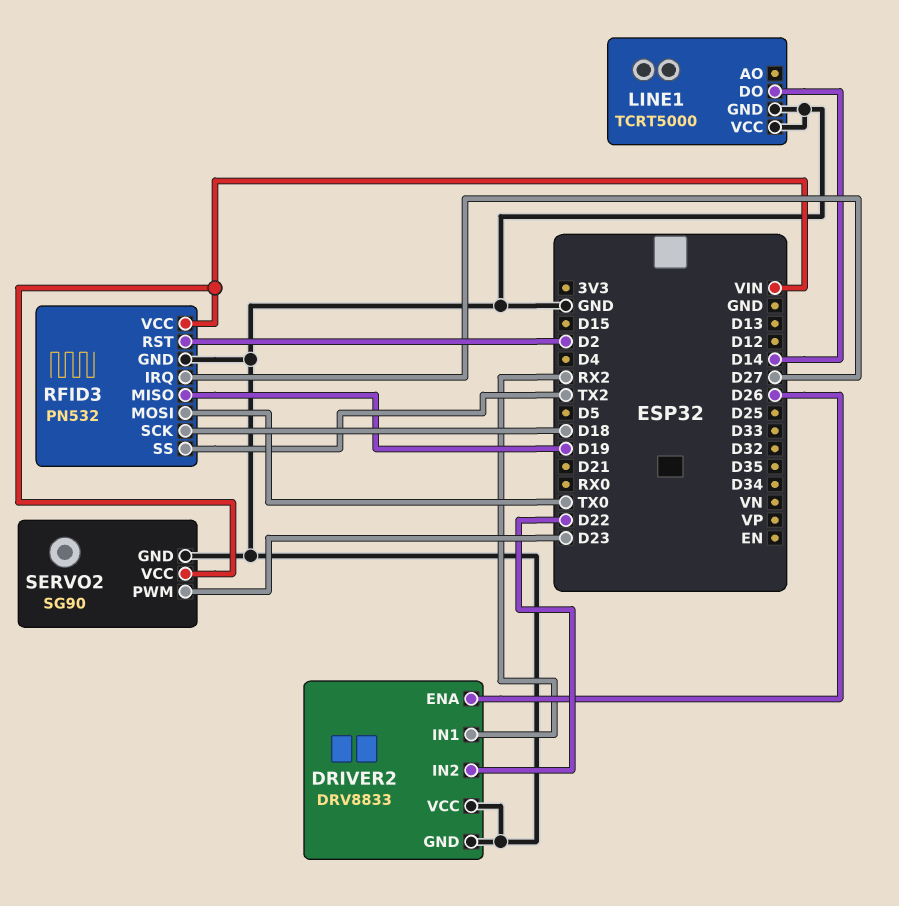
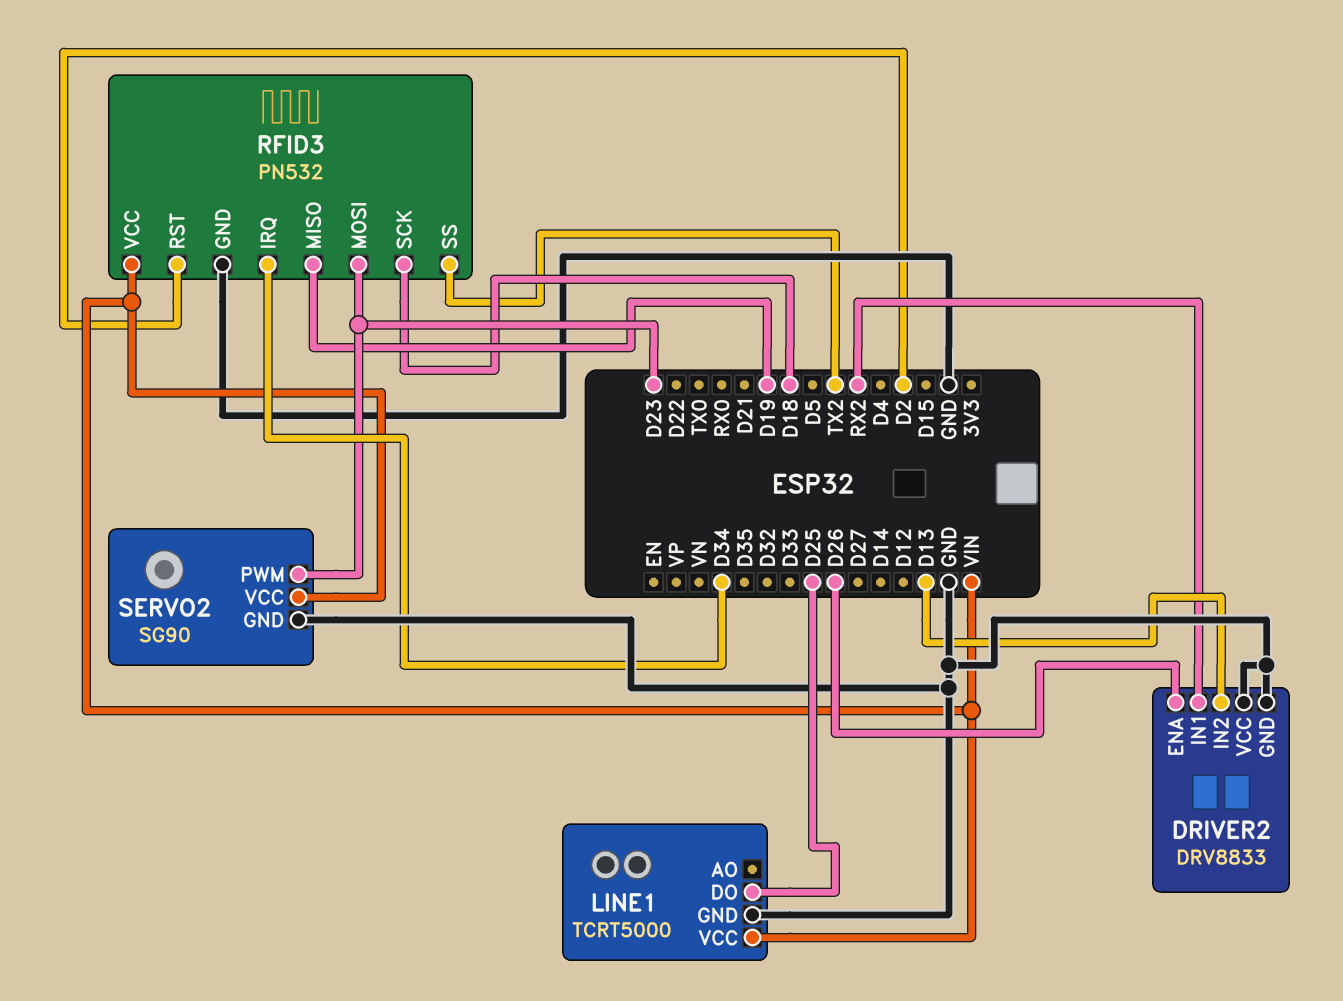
DRIVER2 pin IN2: D22 -> D13
LINE1 pin DO: D14 -> D25
LINE1 pin VCC: GND -> VIN
RFID3 pin IRQ: D27 -> D34
RFID3 pin MOSI: TX0 -> D23

